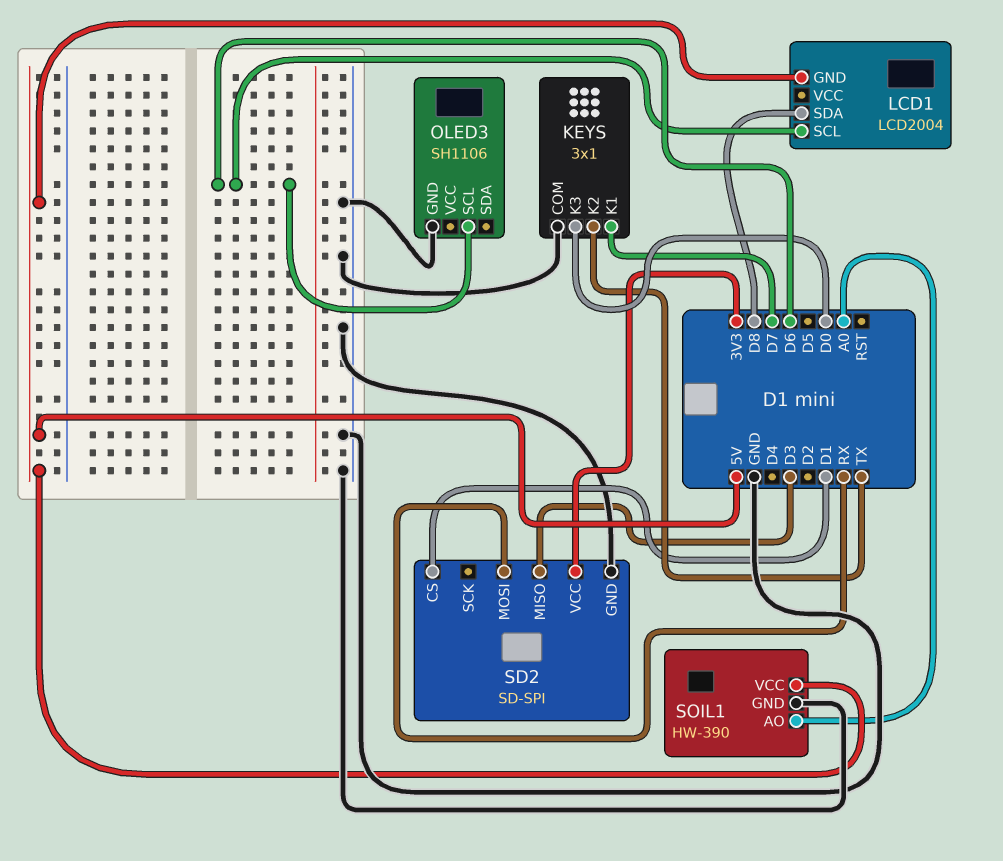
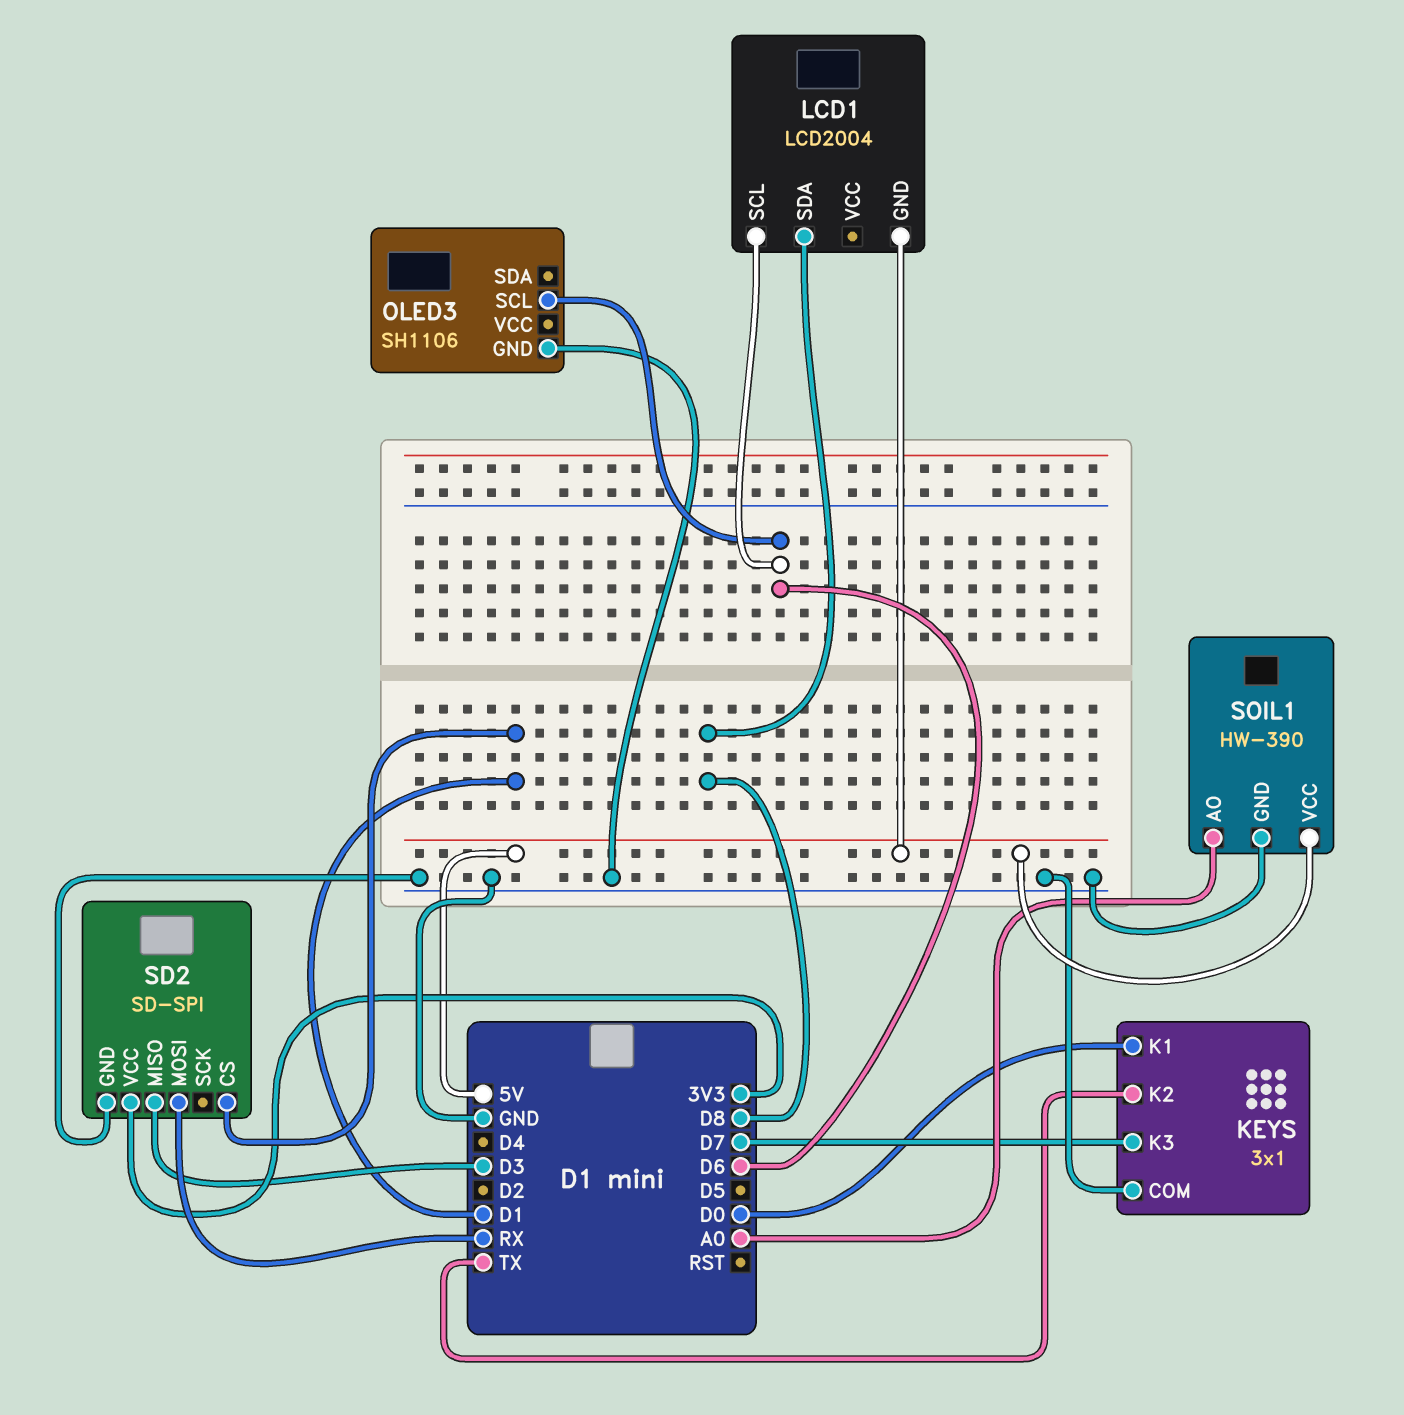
KEYS pin K1: D7 -> D0
KEYS pin K3: D0 -> D7

